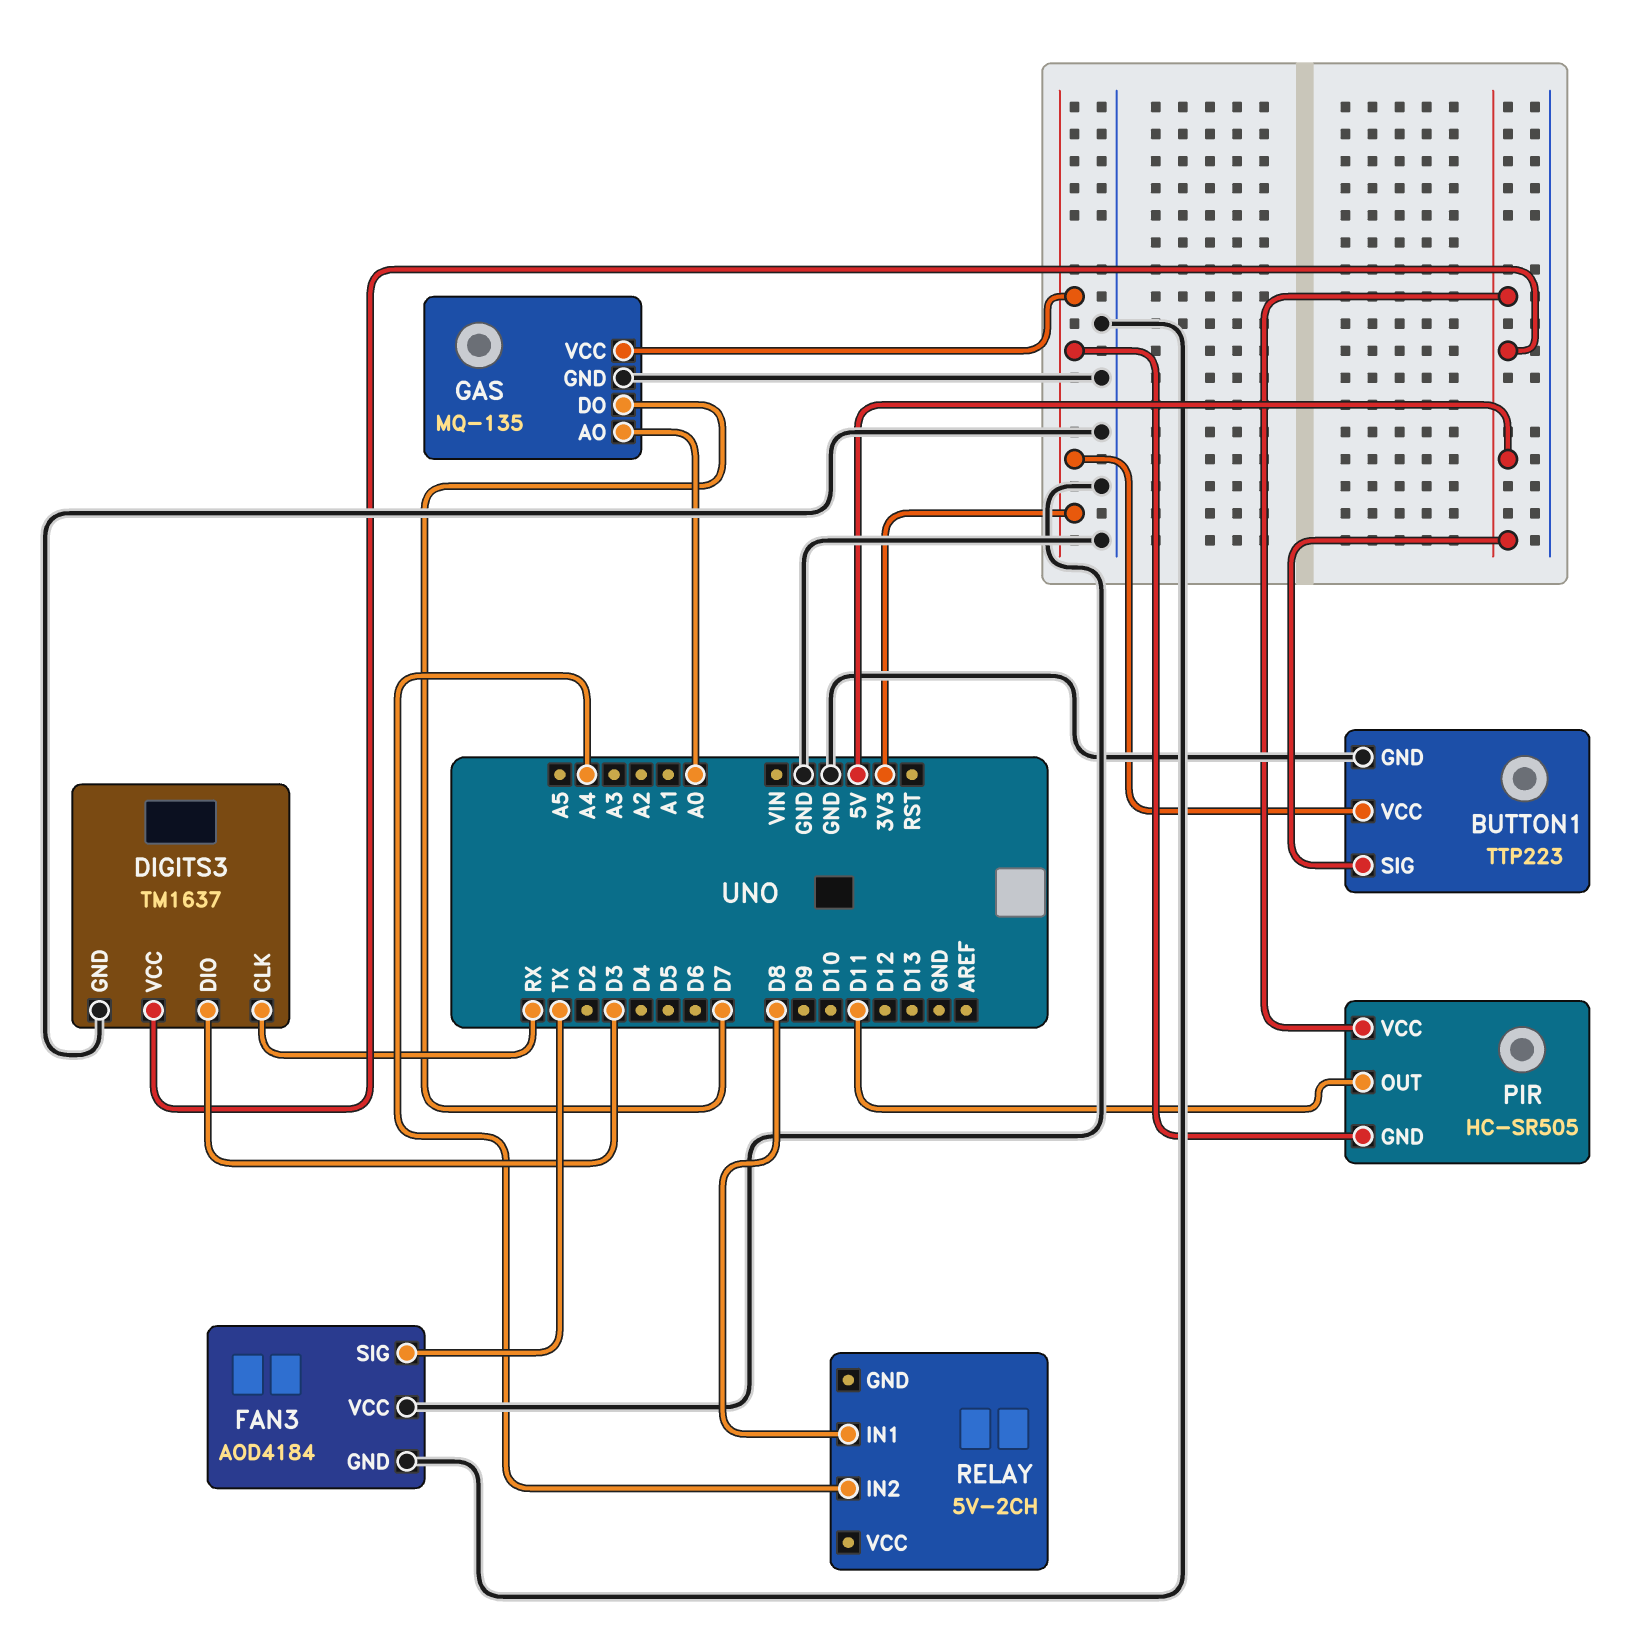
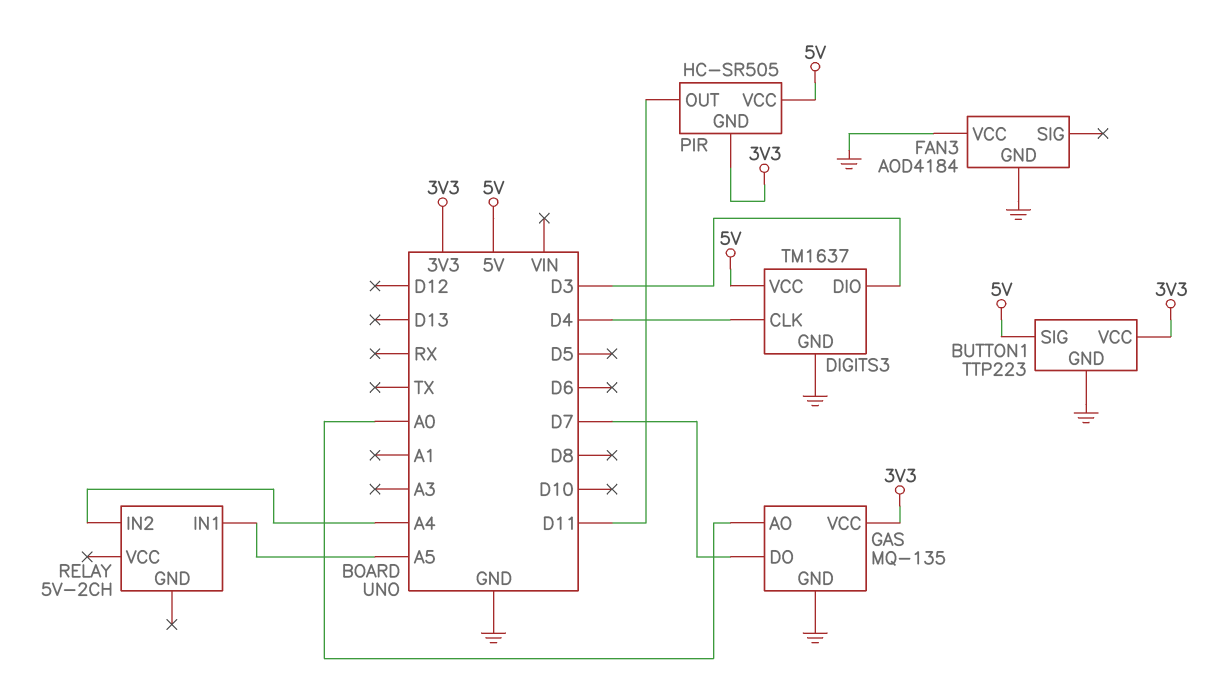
DIGITS3 pin CLK: RX -> D4
FAN3 pin SIG: TX -> none
RELAY pin IN1: D8 -> A5

